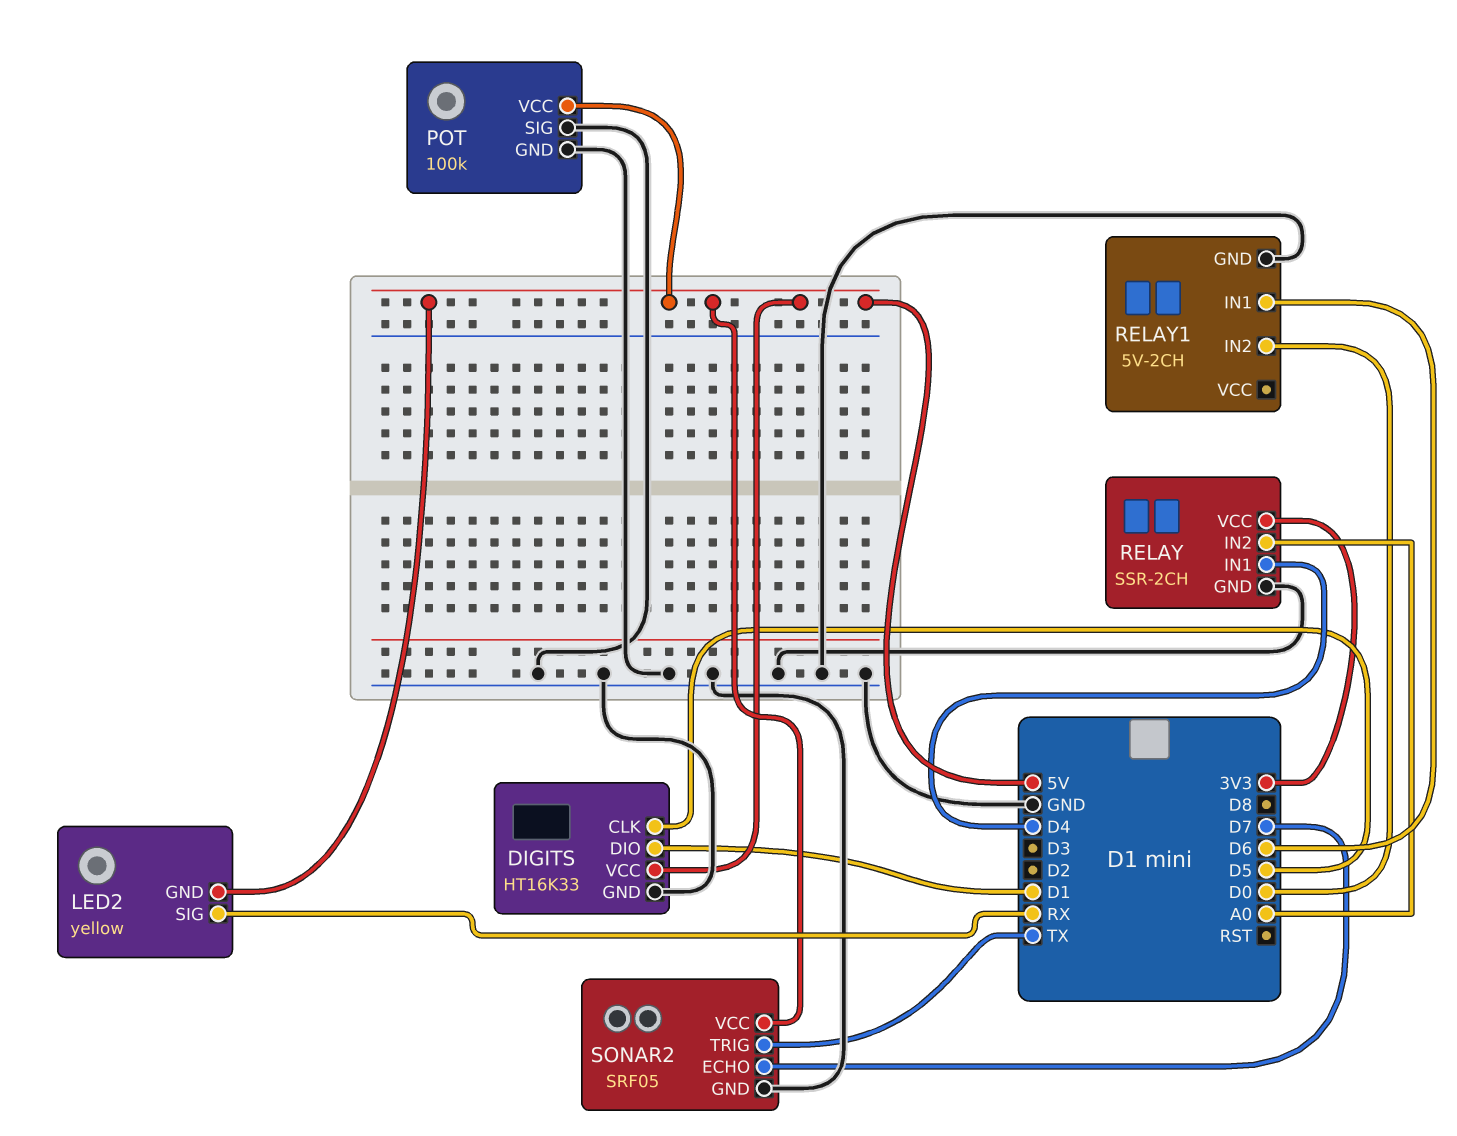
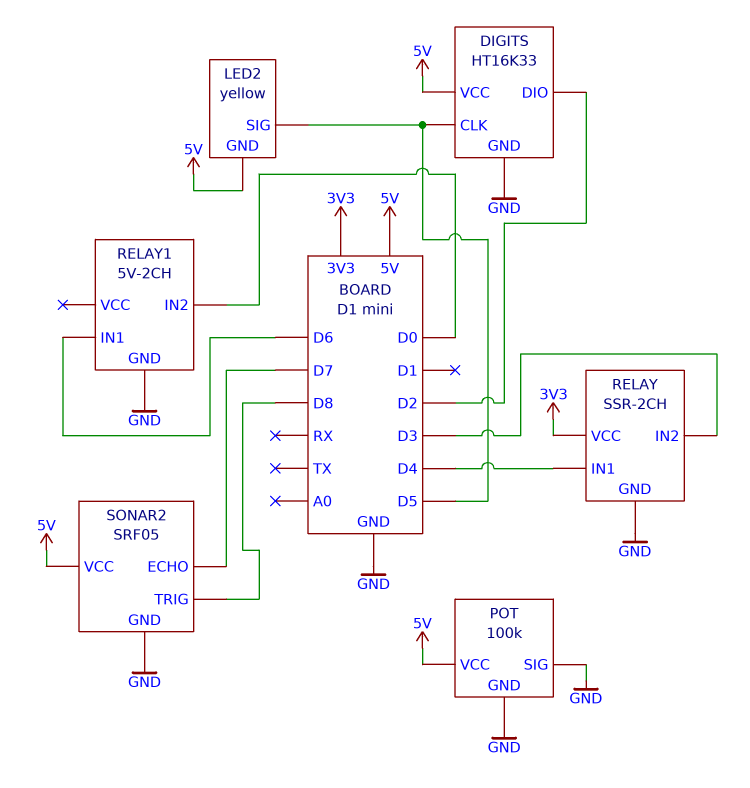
DIGITS pin DIO: D1 -> D2
LED2 pin SIG: RX -> D5
RELAY pin IN2: A0 -> D3
SONAR2 pin TRIG: TX -> D8

